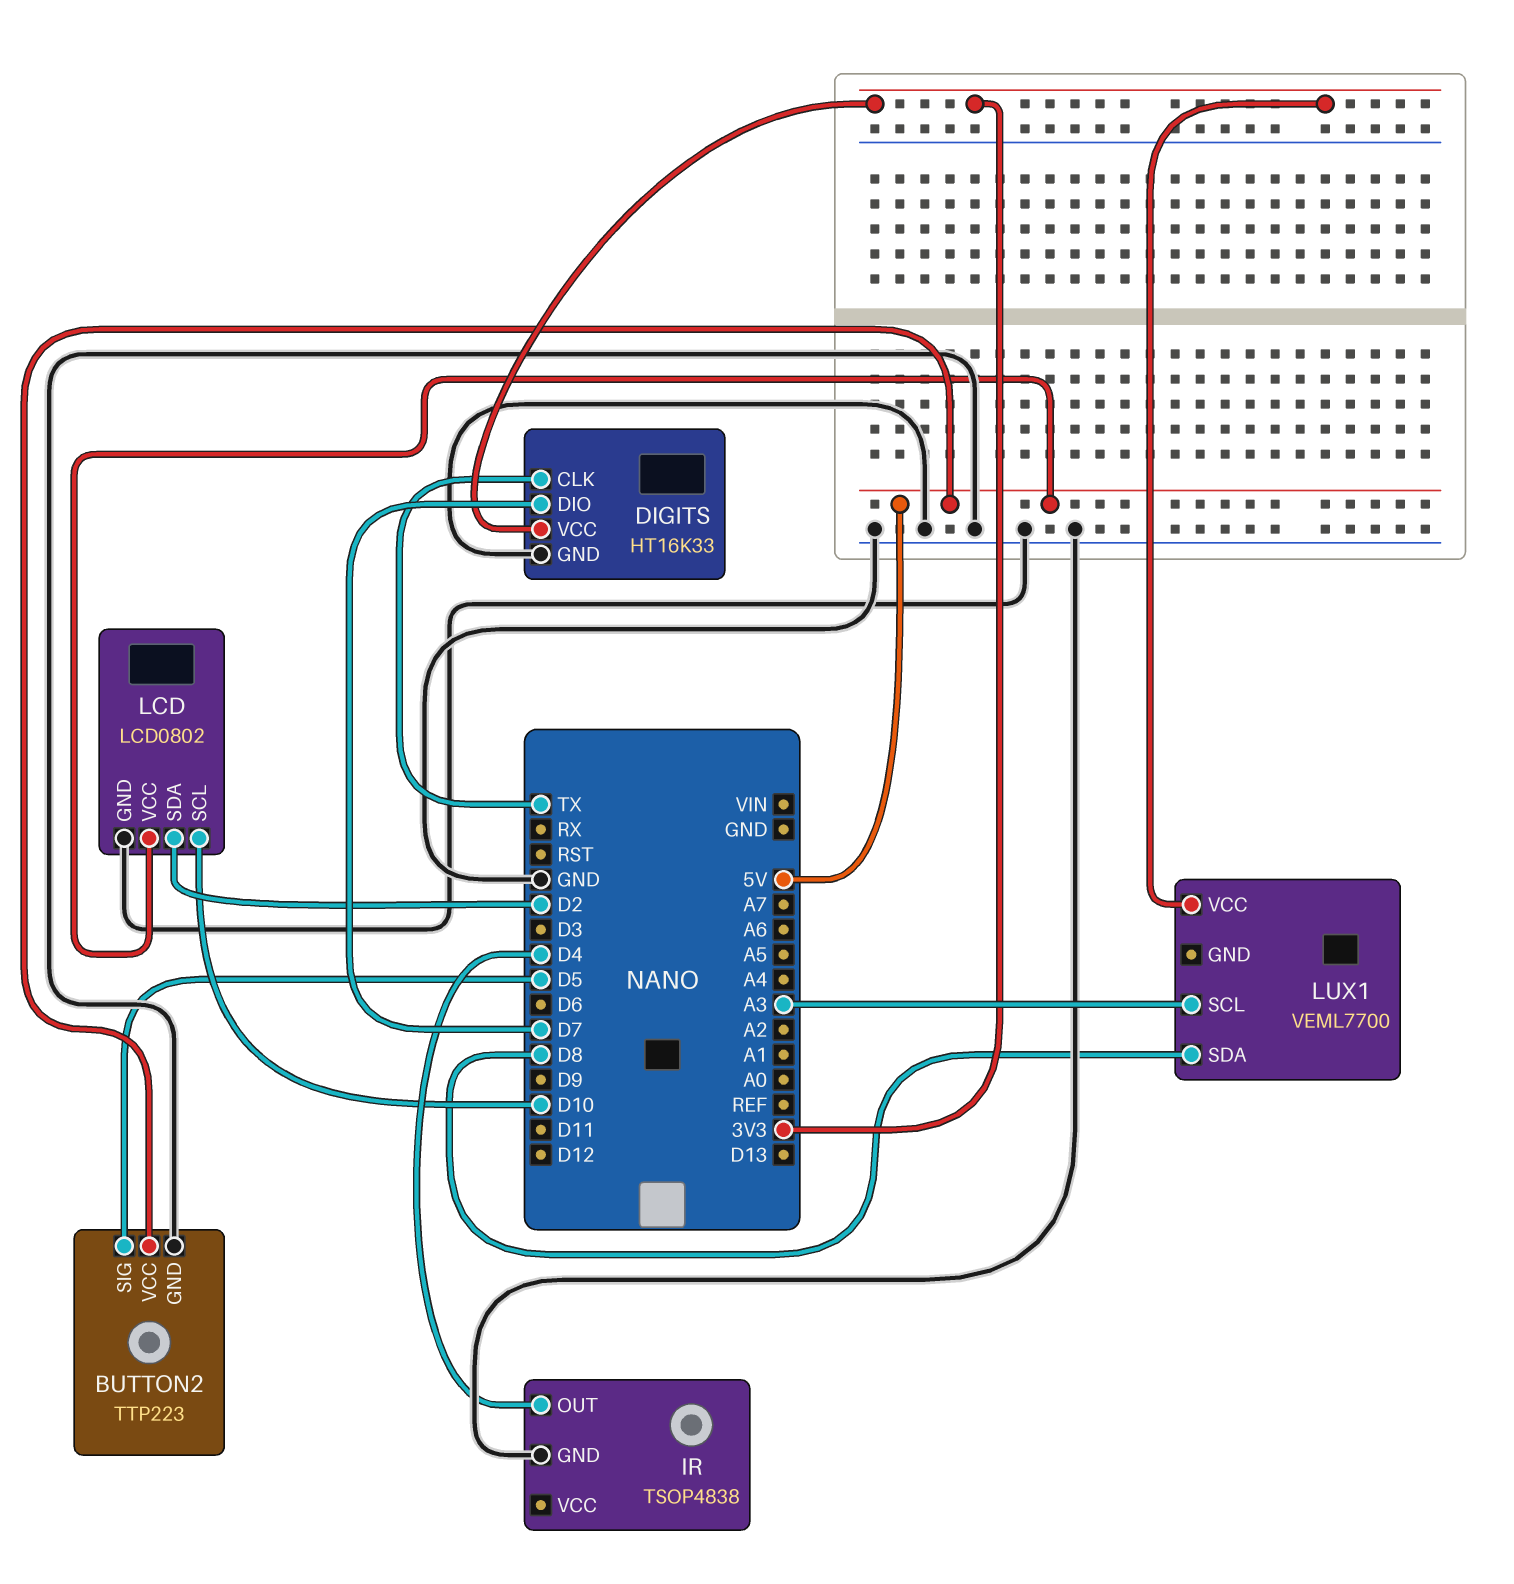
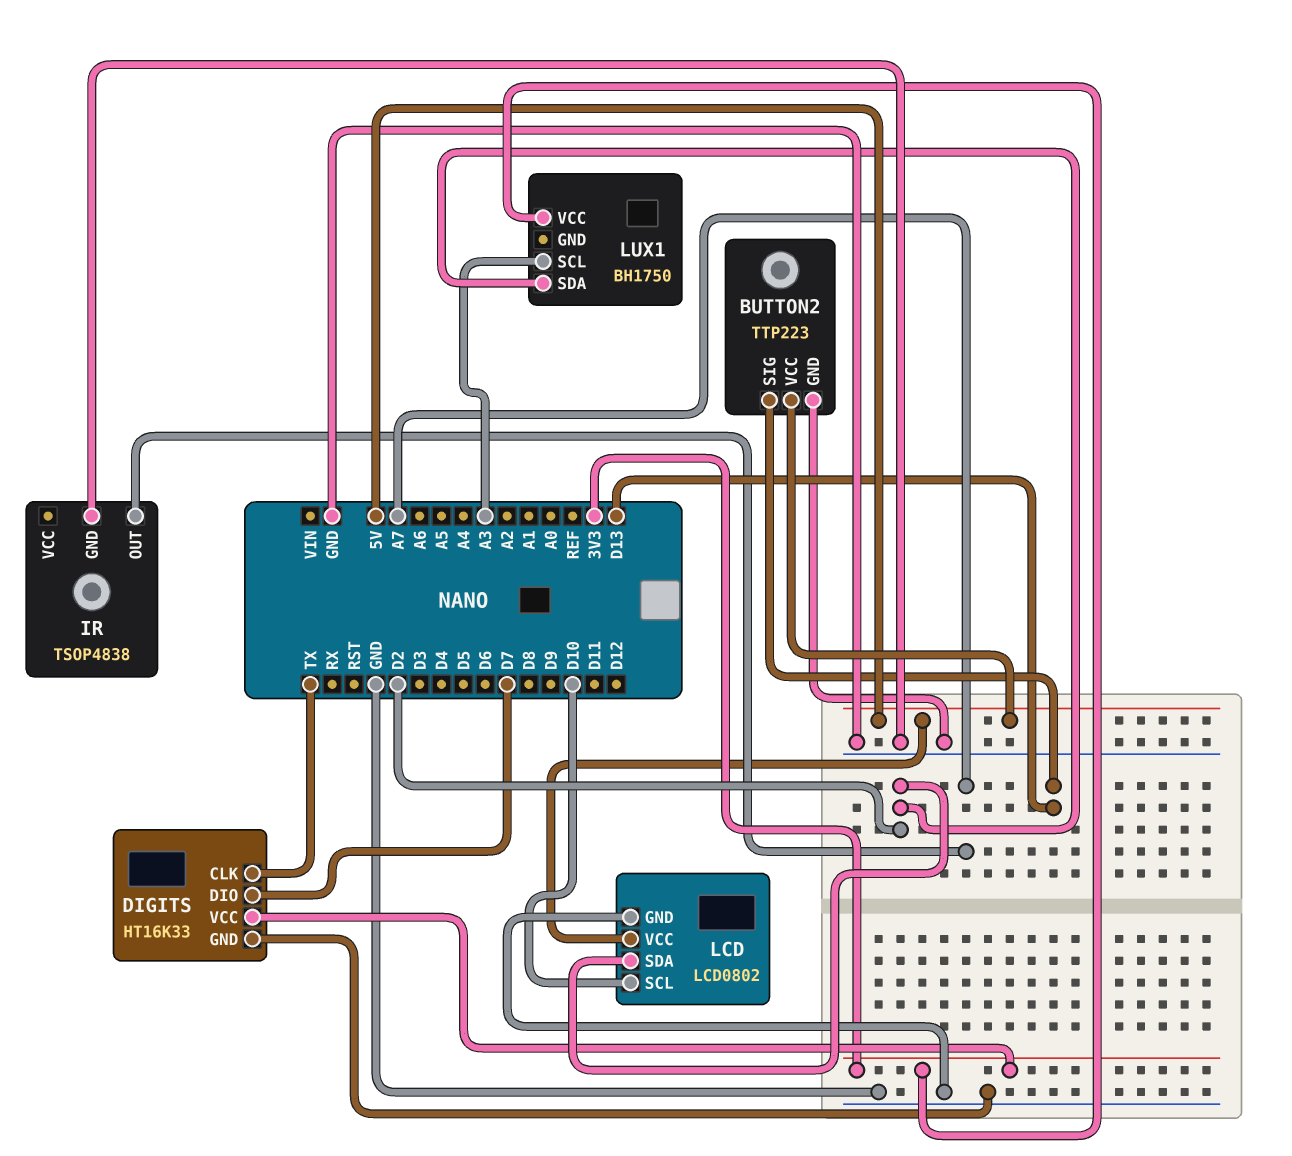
BUTTON2 pin SIG: D5 -> D13
IR pin OUT: D4 -> A7
LUX1: VEML7700 -> BH1750
LUX1 pin SDA: D8 -> D2

